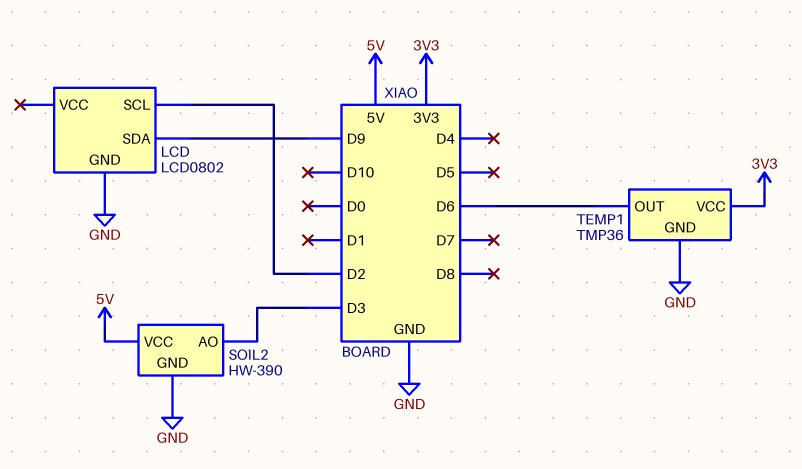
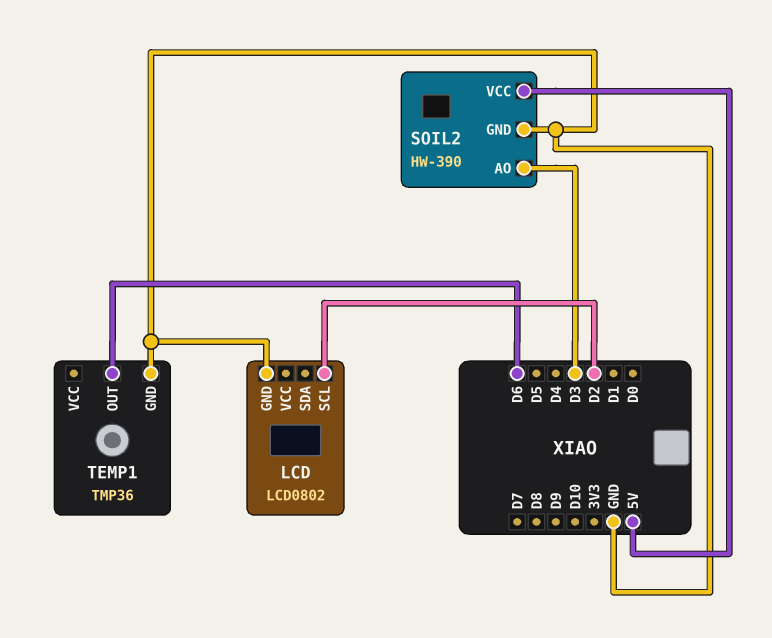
LCD pin SDA: D9 -> none
TEMP1 pin VCC: 3V3 -> none

